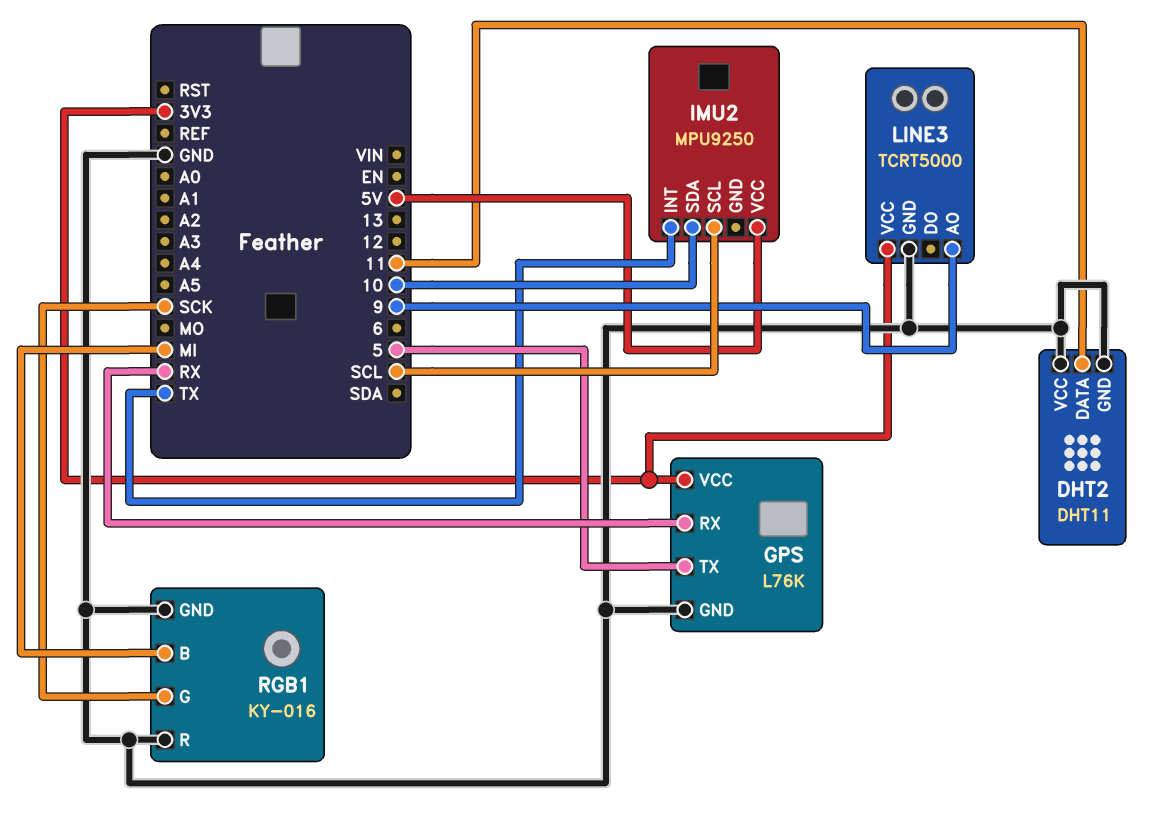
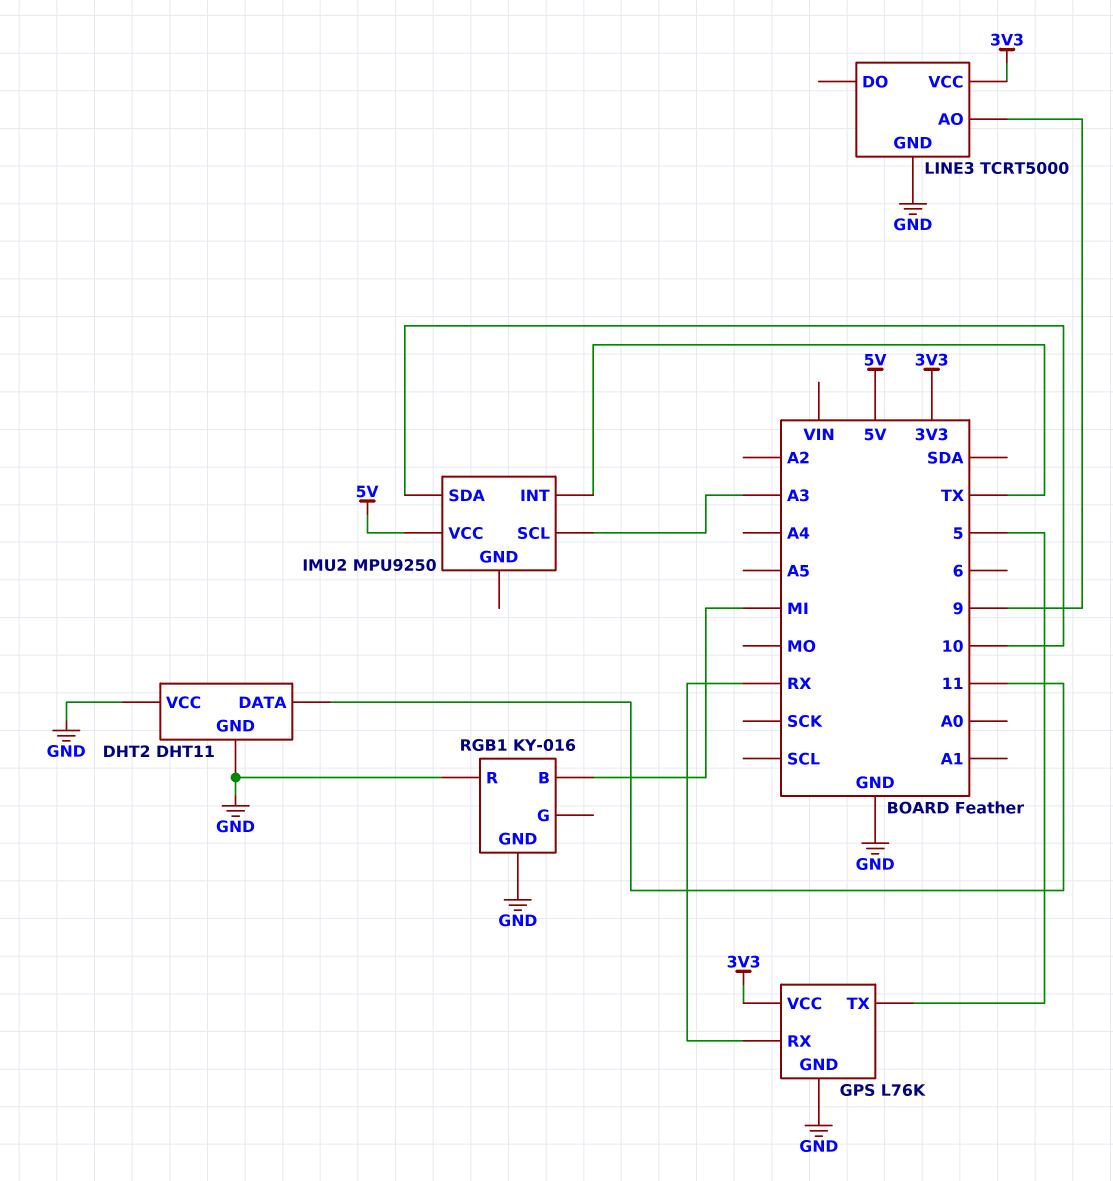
IMU2 pin SCL: SCL -> A3
RGB1 pin G: SCK -> none

